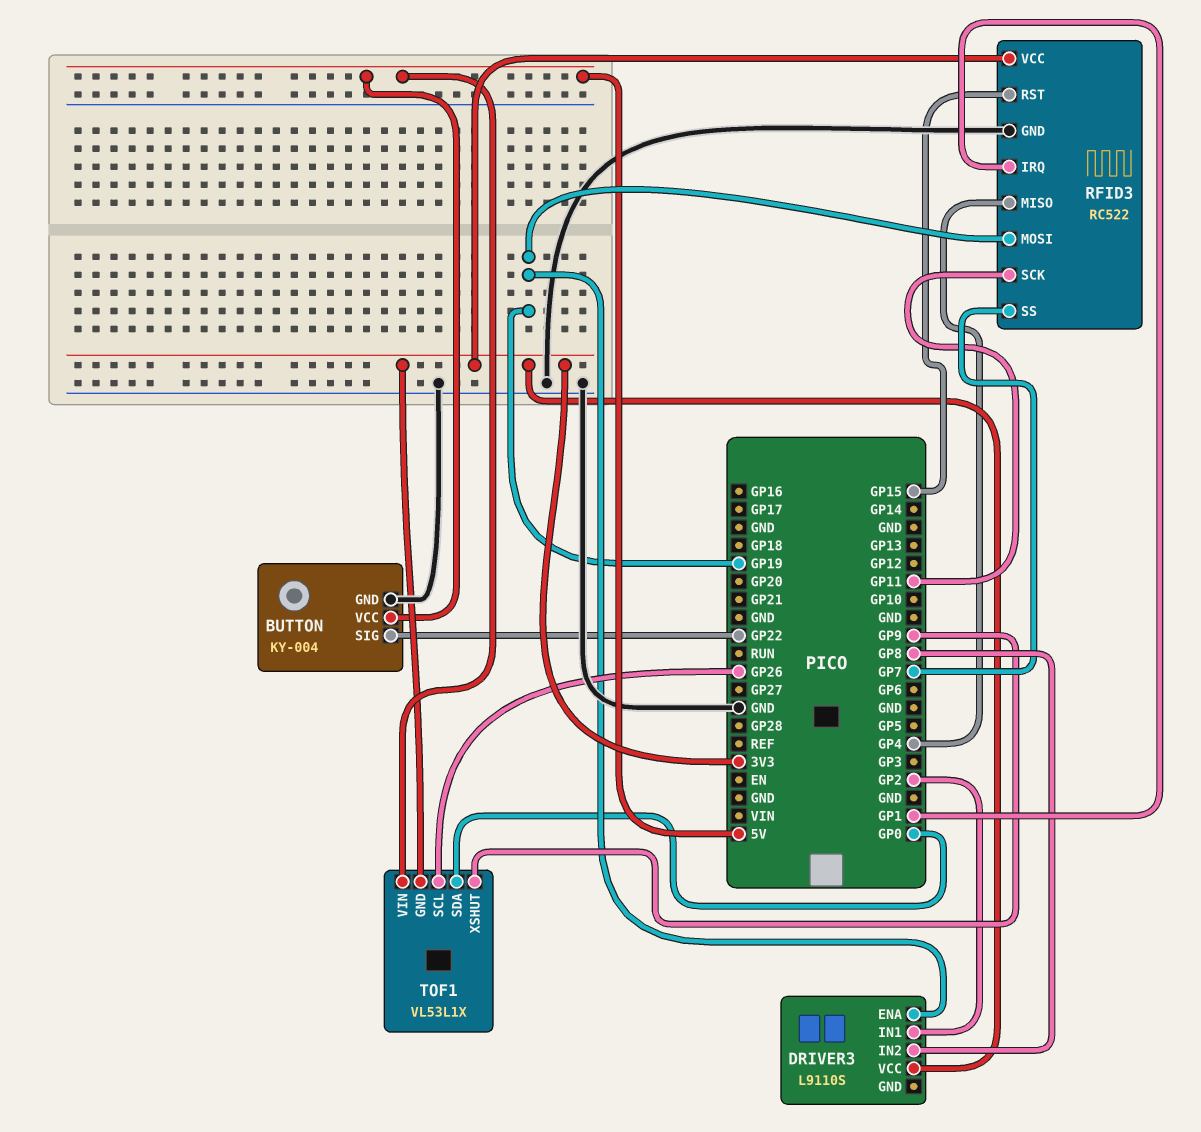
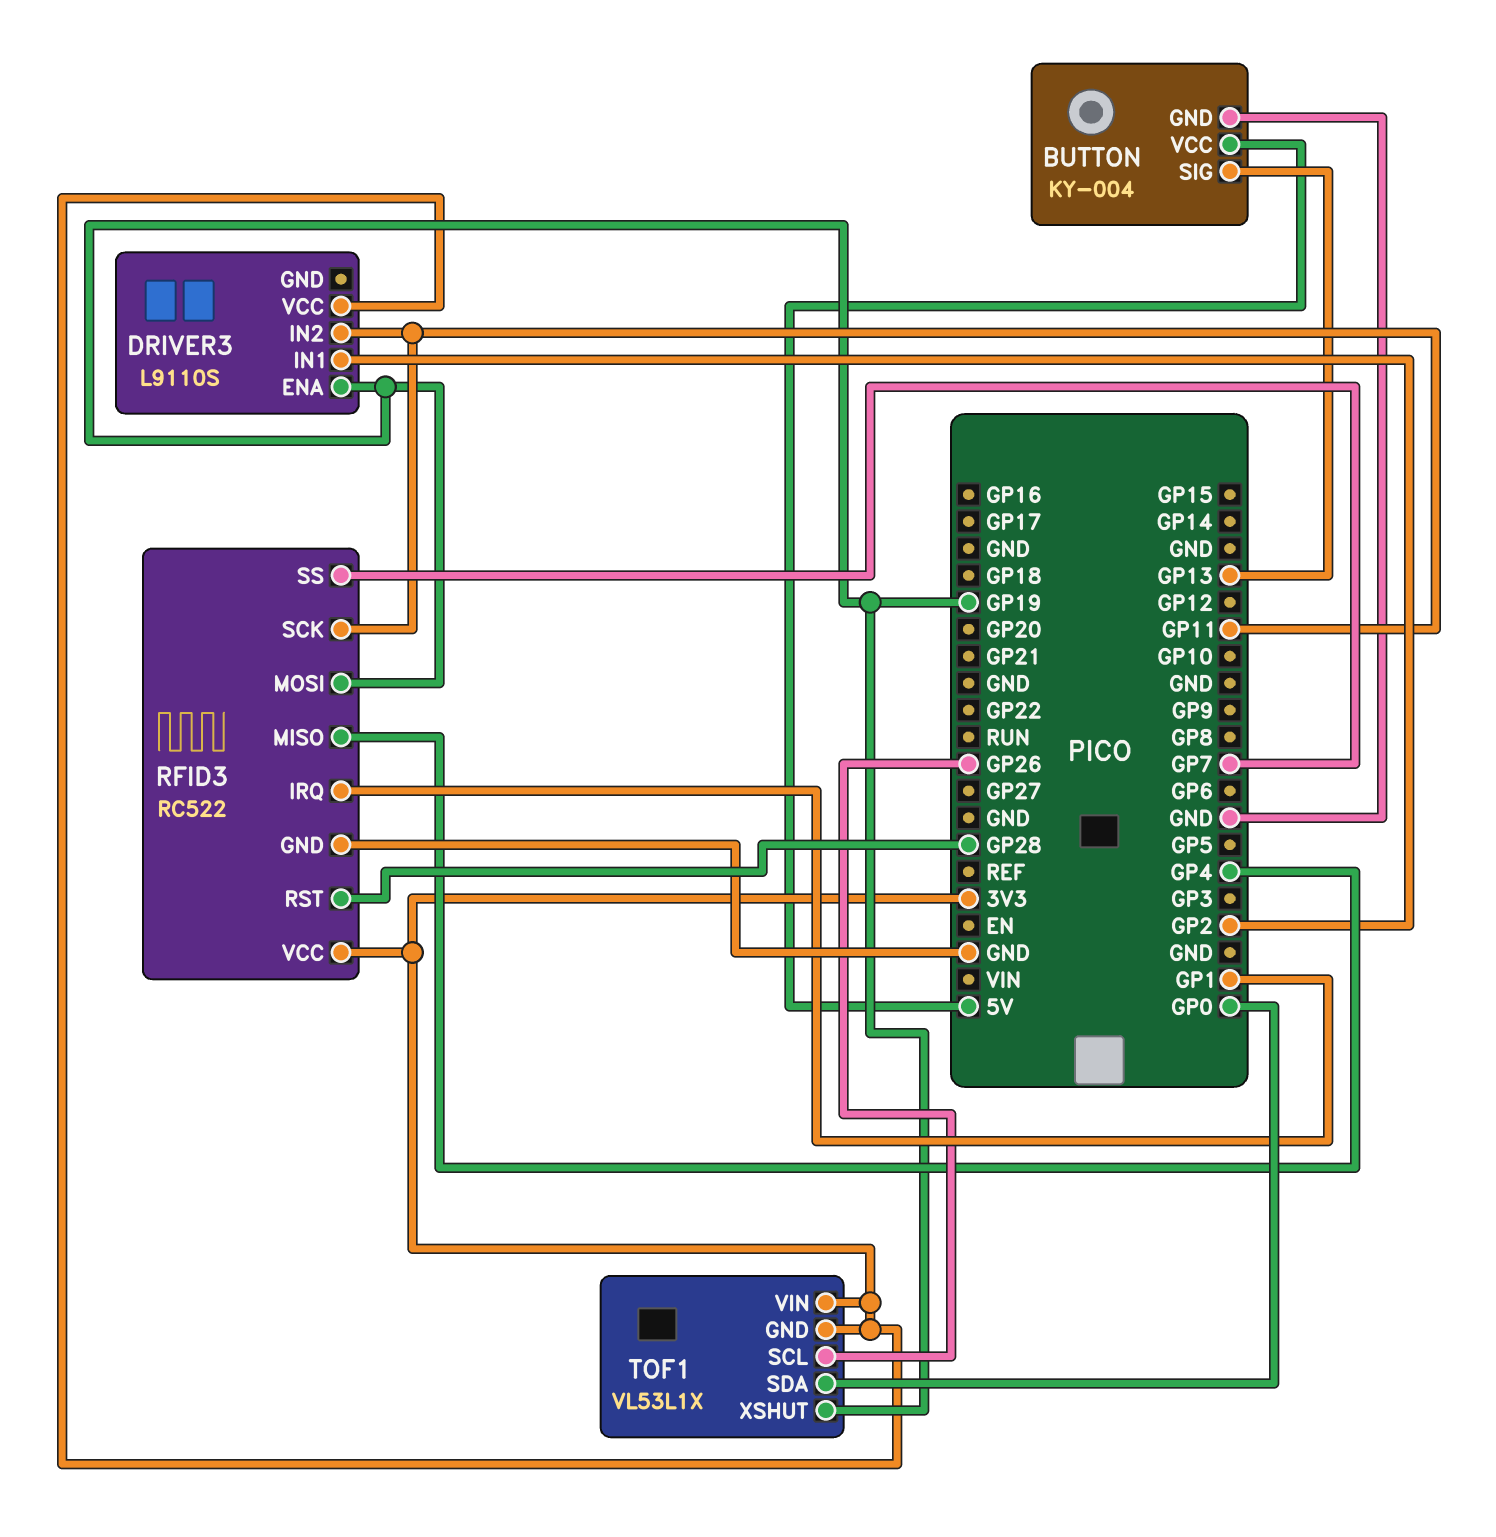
BUTTON pin SIG: GP22 -> GP13
DRIVER3 pin IN2: GP8 -> GP11
RFID3 pin RST: GP15 -> GP28
TOF1 pin VIN: 5V -> 3V3
TOF1 pin XSHUT: GP9 -> GP19

